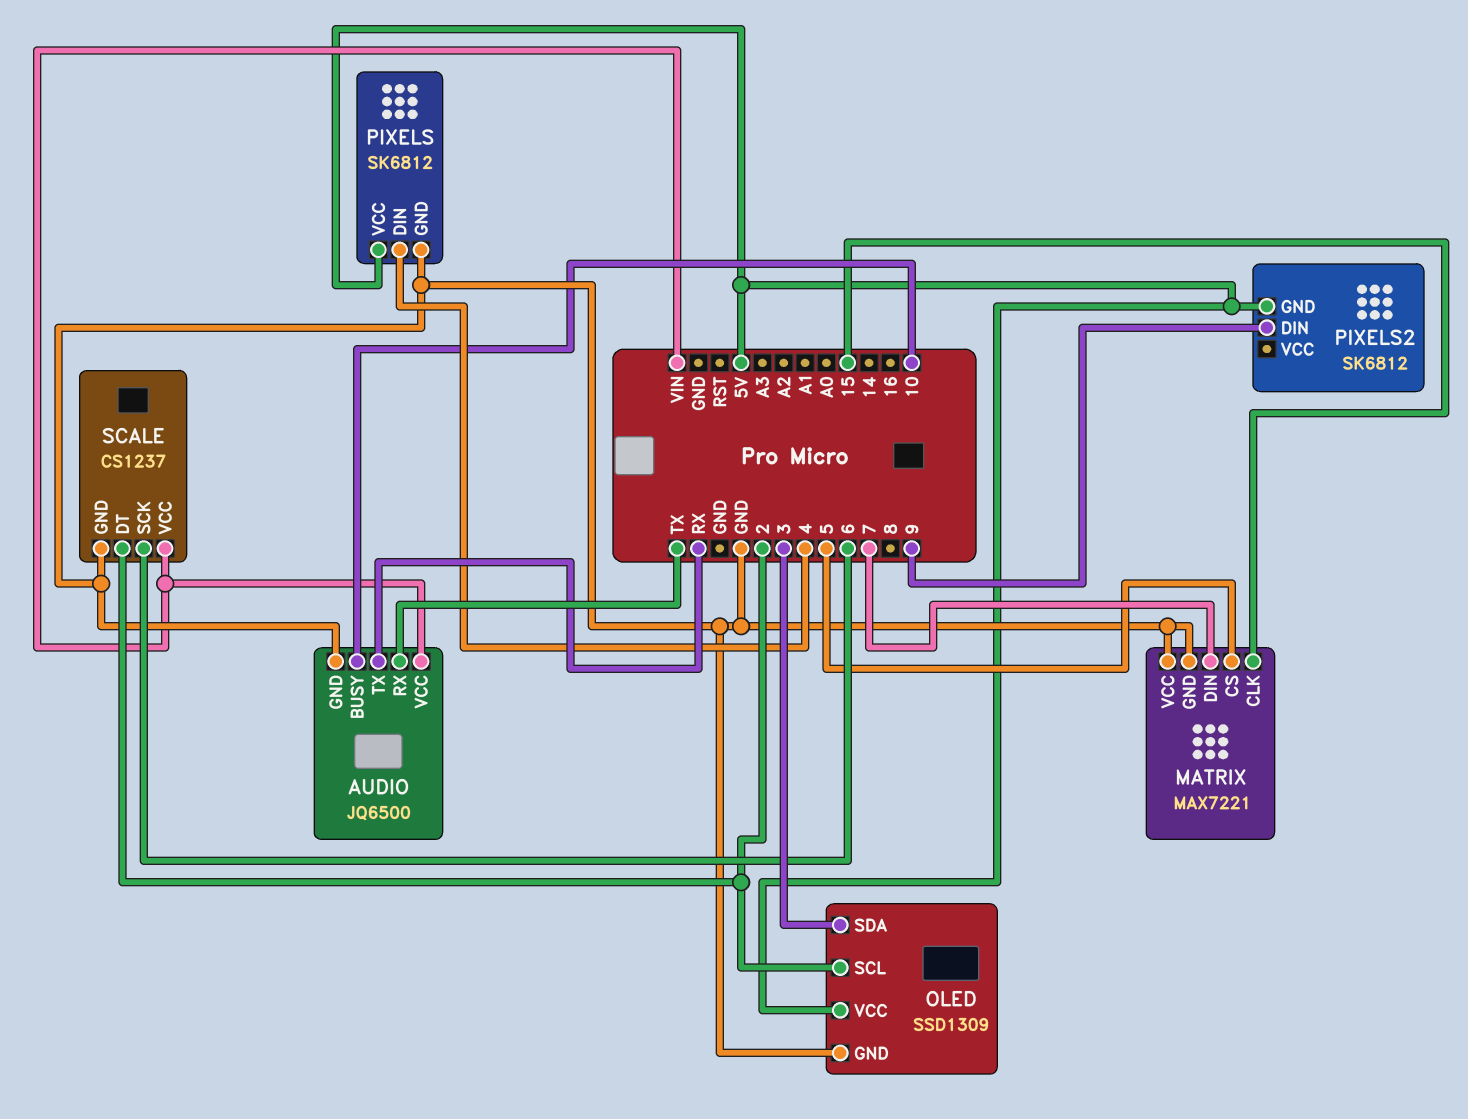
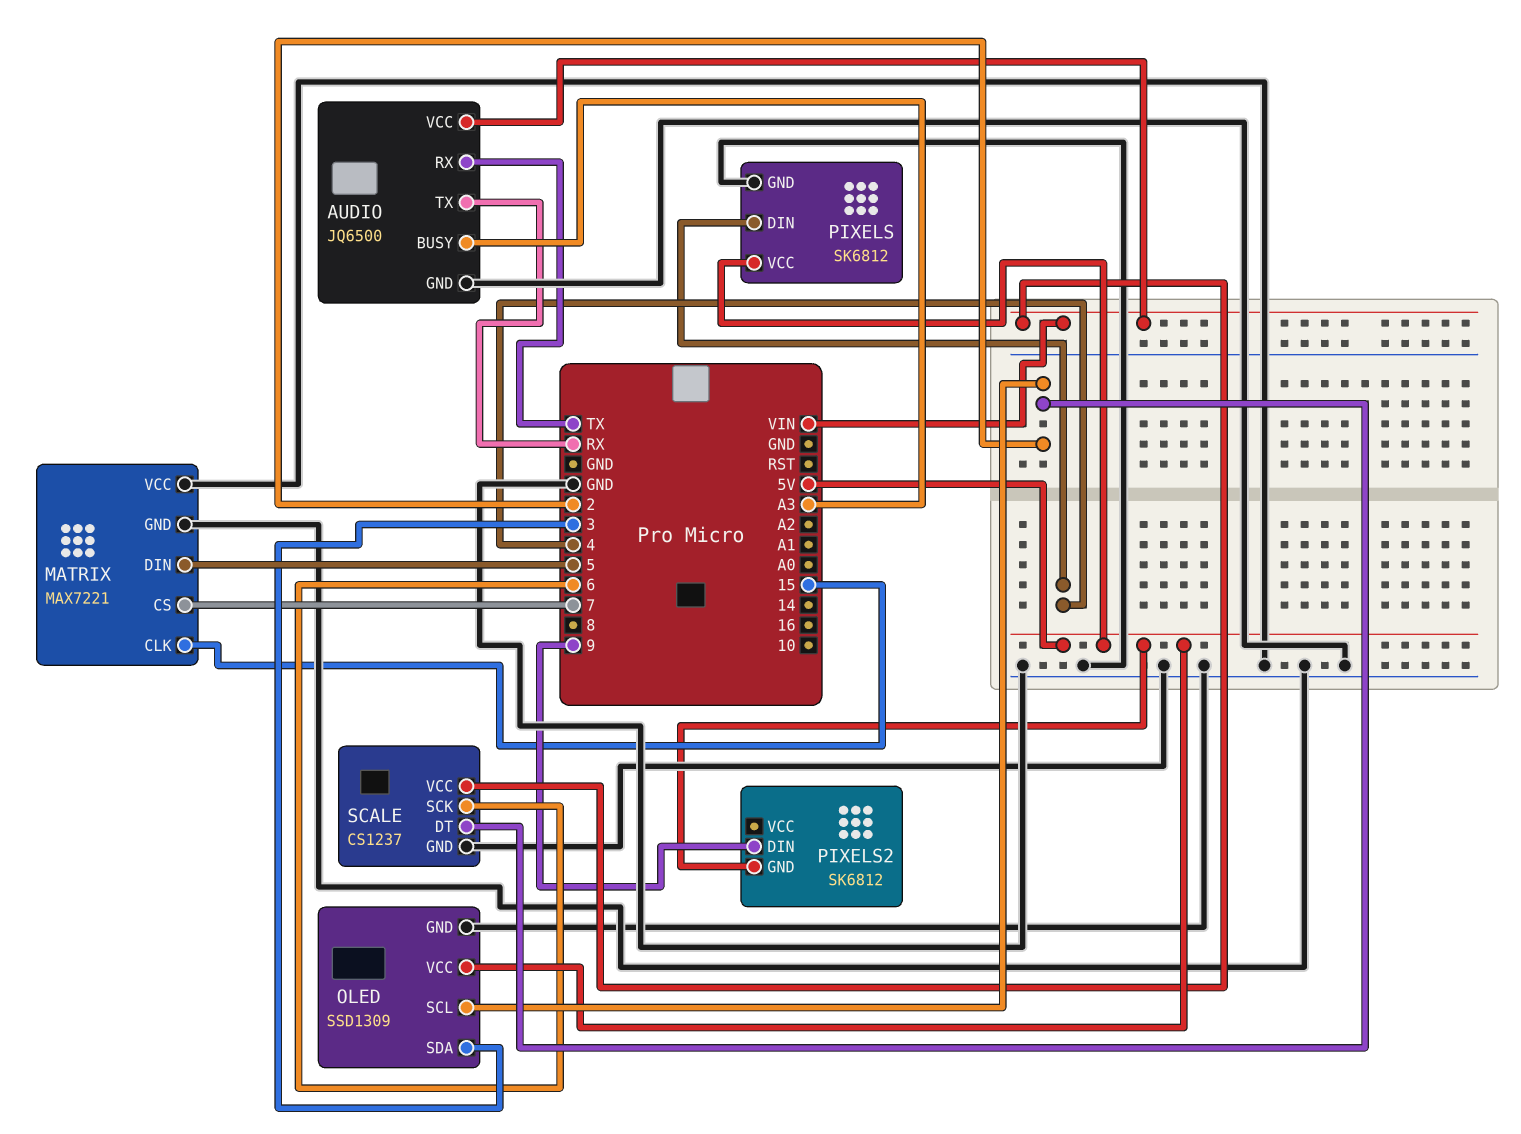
AUDIO pin BUSY: 10 -> A3
MATRIX pin CS: 5 -> 7
MATRIX pin DIN: 7 -> 5

